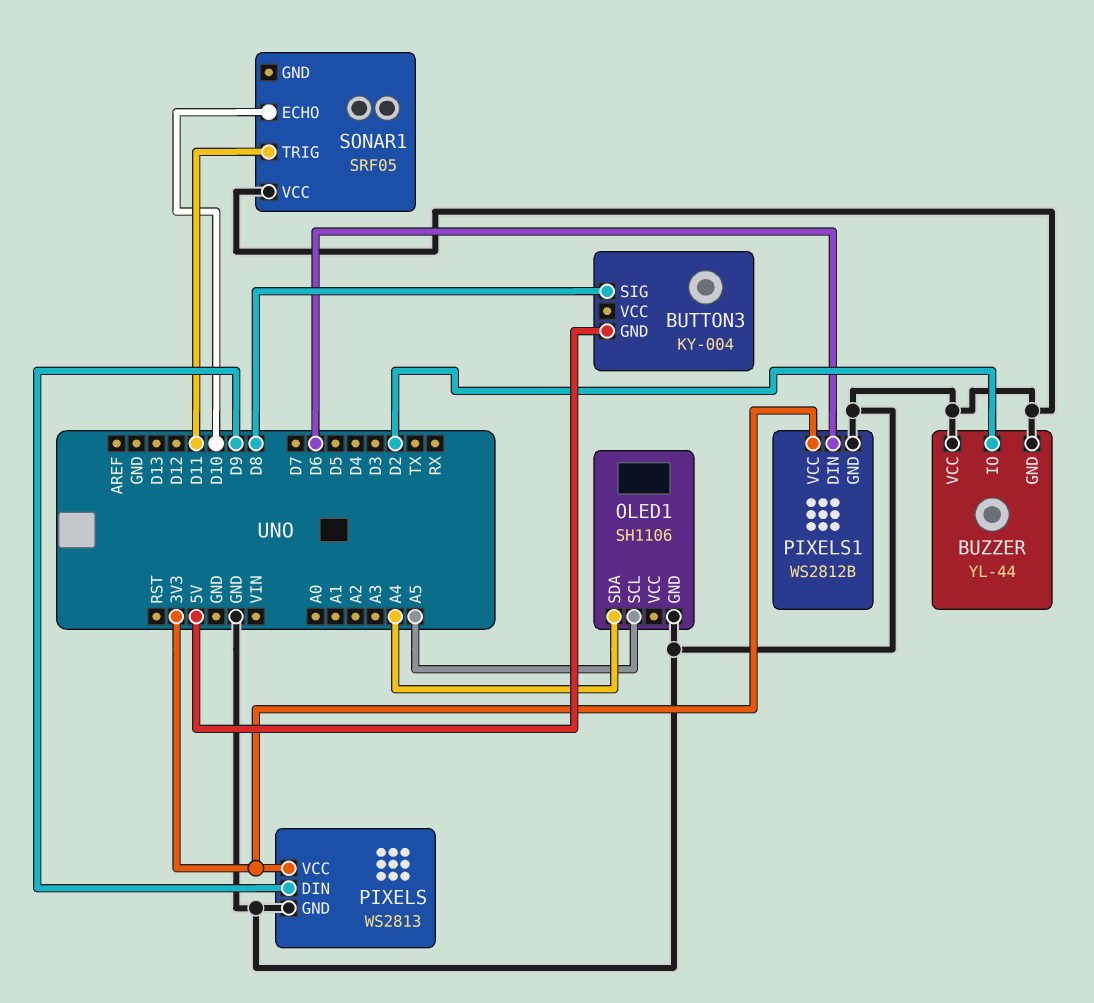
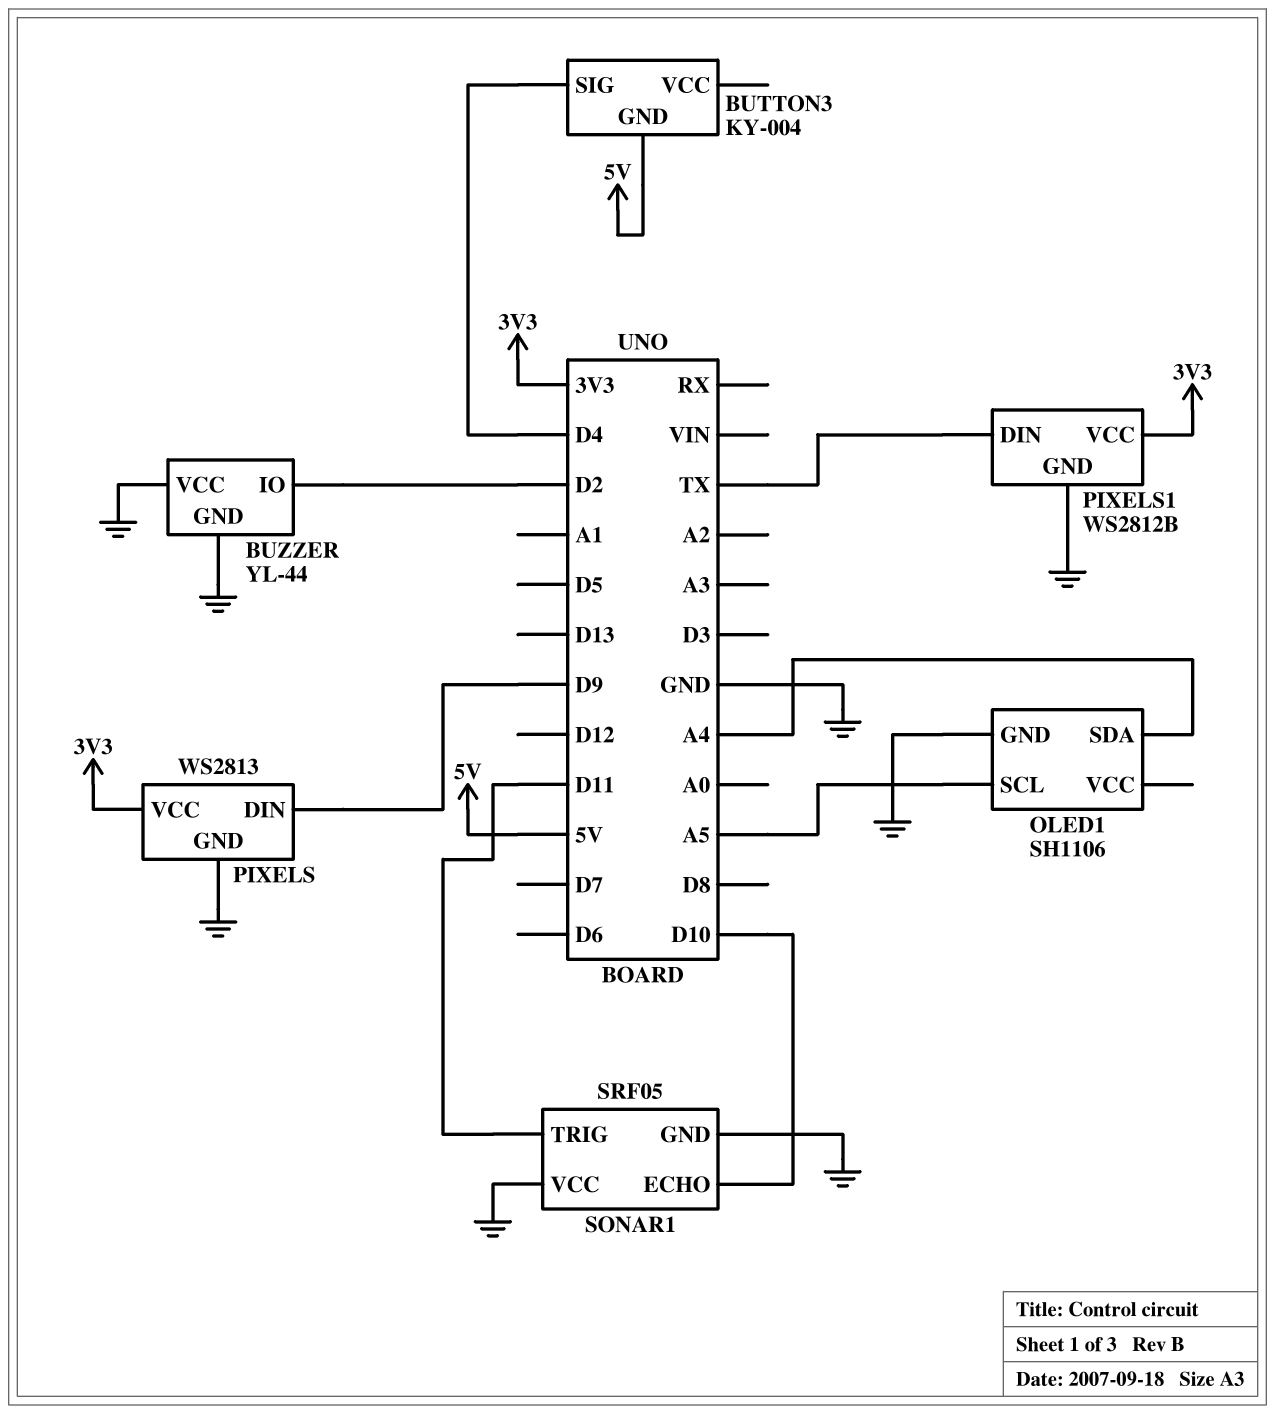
BUTTON3 pin SIG: D8 -> D4
PIXELS1 pin DIN: D6 -> TX
SONAR1 pin GND: none -> GND

